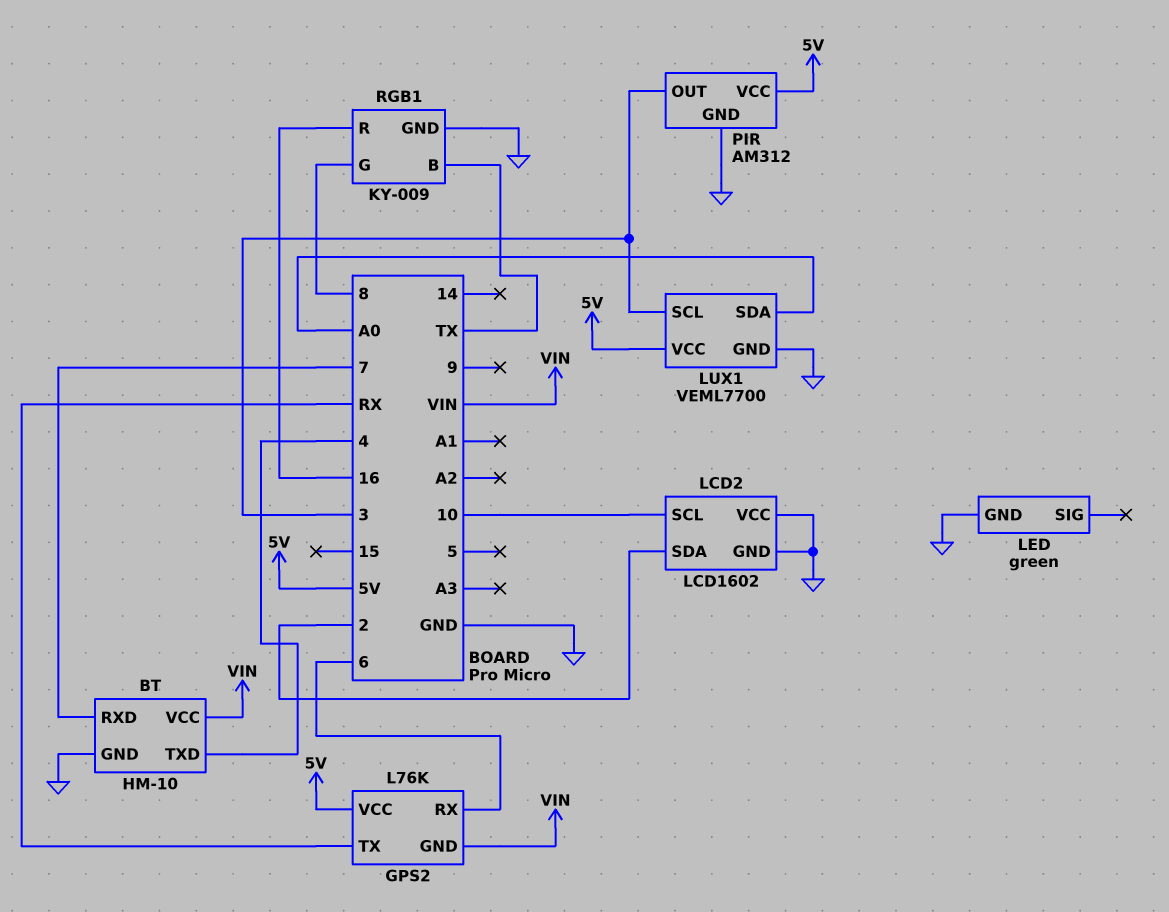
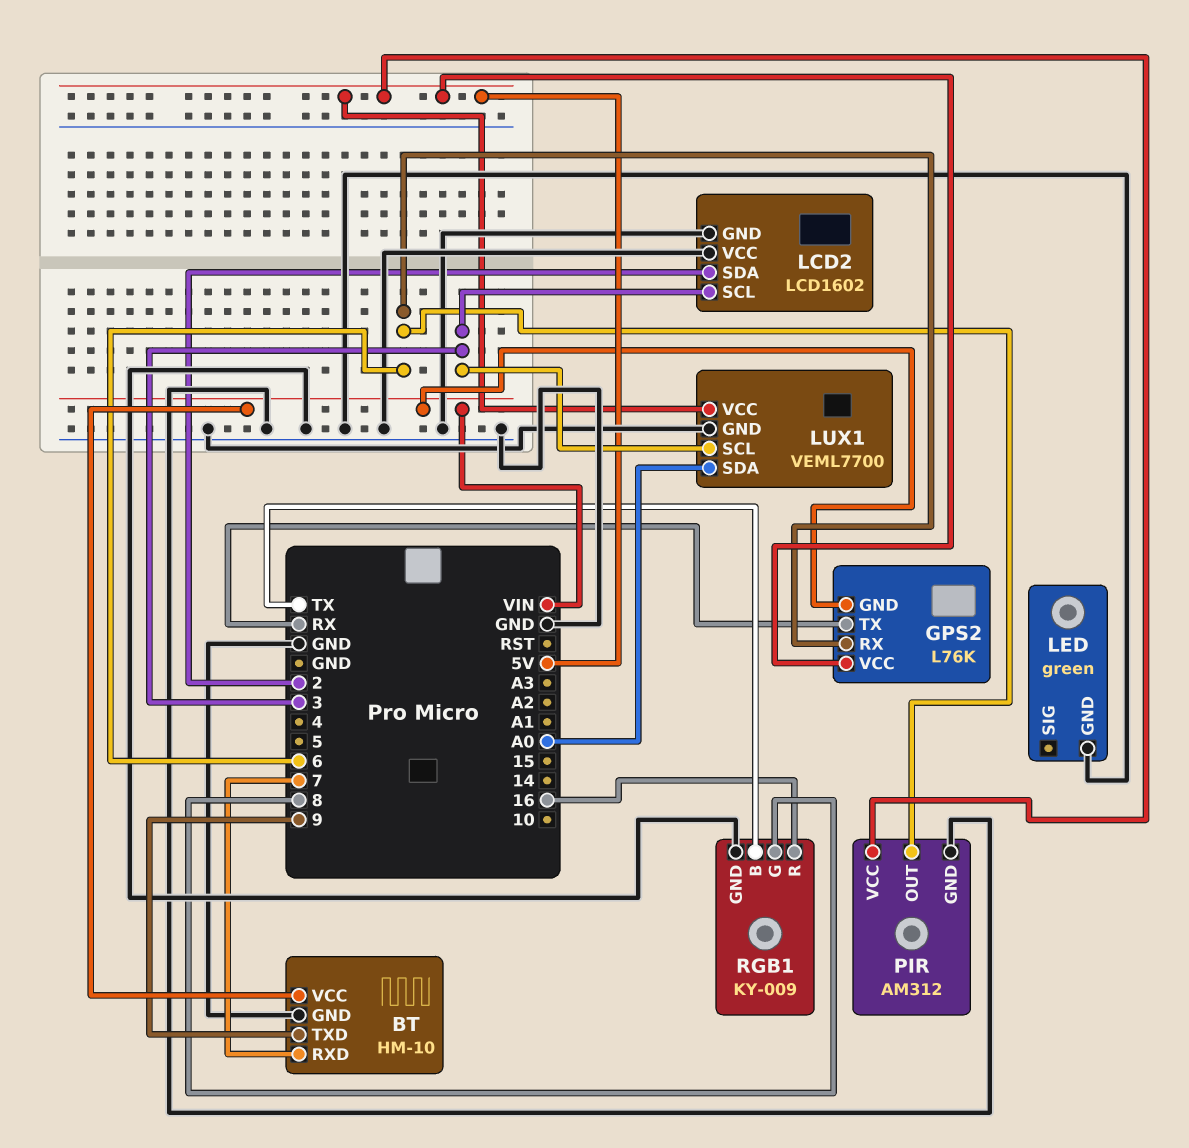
BT pin TXD: 4 -> 9
LCD2 pin SCL: 10 -> 3
PIR pin OUT: 3 -> 6

